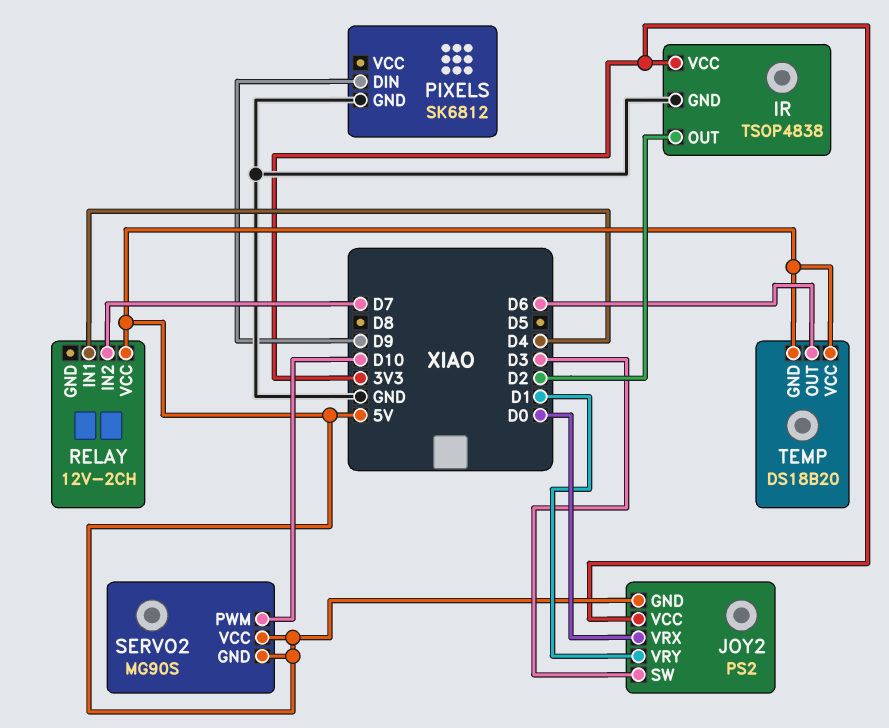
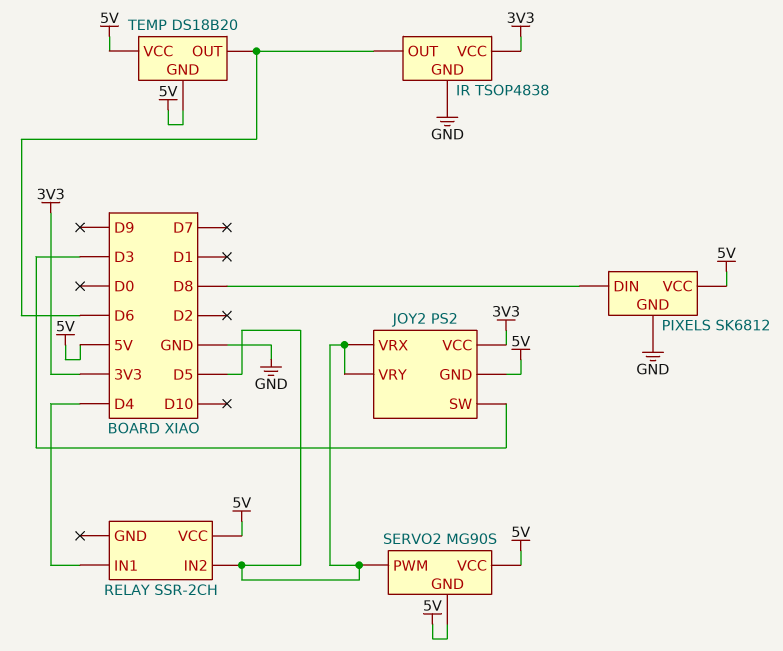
IR pin OUT: D2 -> D6
JOY2 pin VRX: D0 -> D5
JOY2 pin VRY: D1 -> D5
PIXELS pin DIN: D9 -> D8
PIXELS pin VCC: none -> 5V
RELAY: 12V-2CH -> SSR-2CH
RELAY pin IN2: D7 -> D5
SERVO2 pin PWM: D10 -> D5

